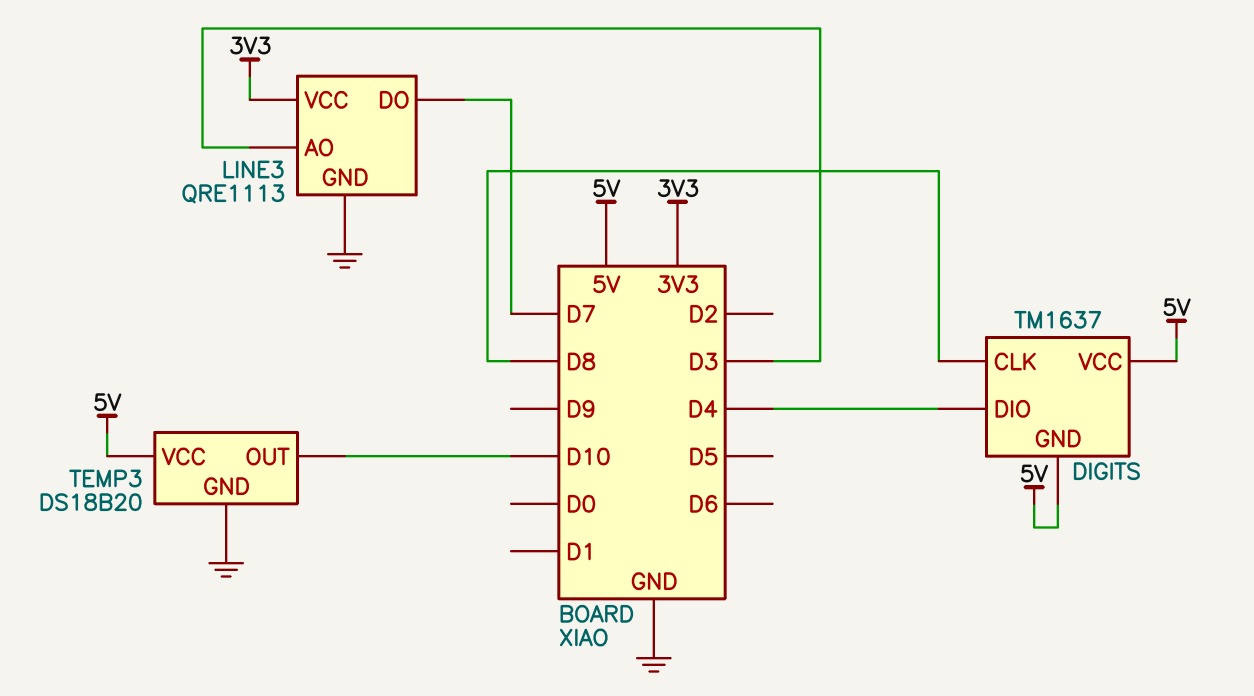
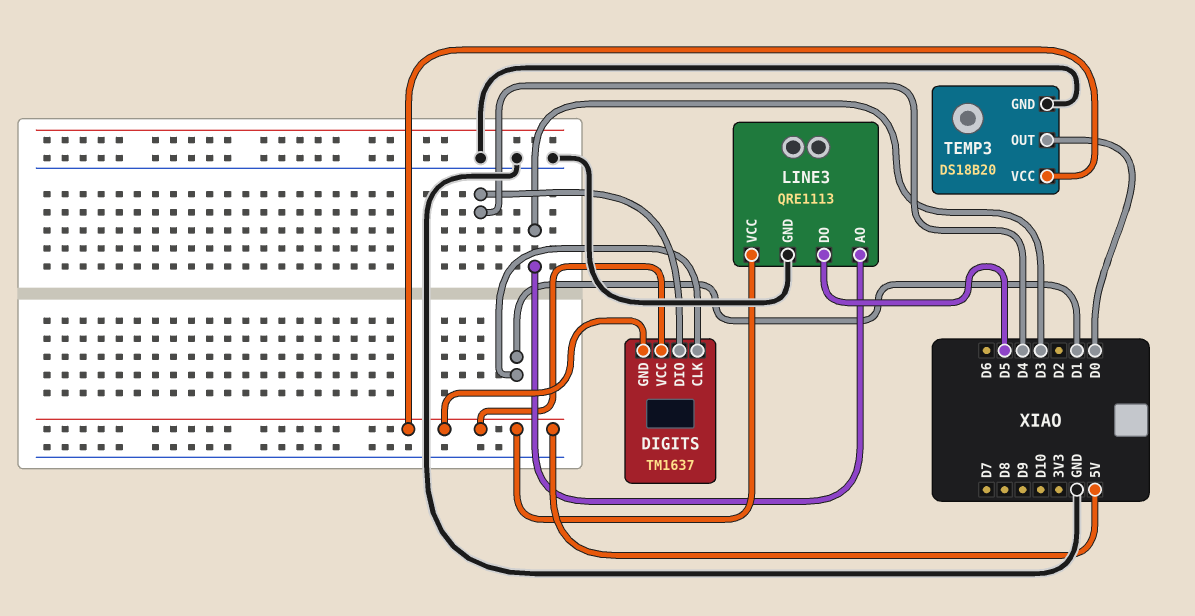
DIGITS pin CLK: D8 -> D1
LINE3 pin DO: D7 -> D5
LINE3 pin VCC: 3V3 -> 5V
TEMP3 pin OUT: D10 -> D0

